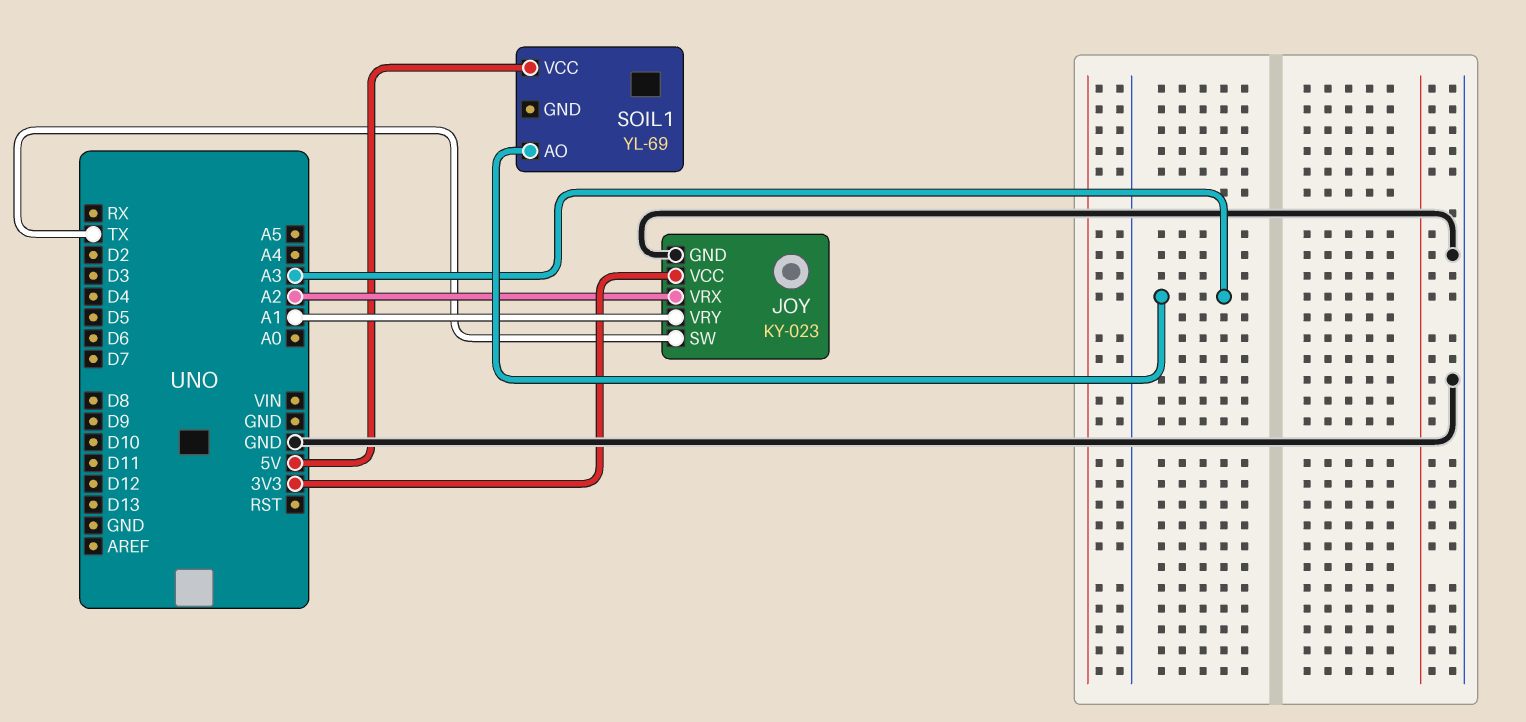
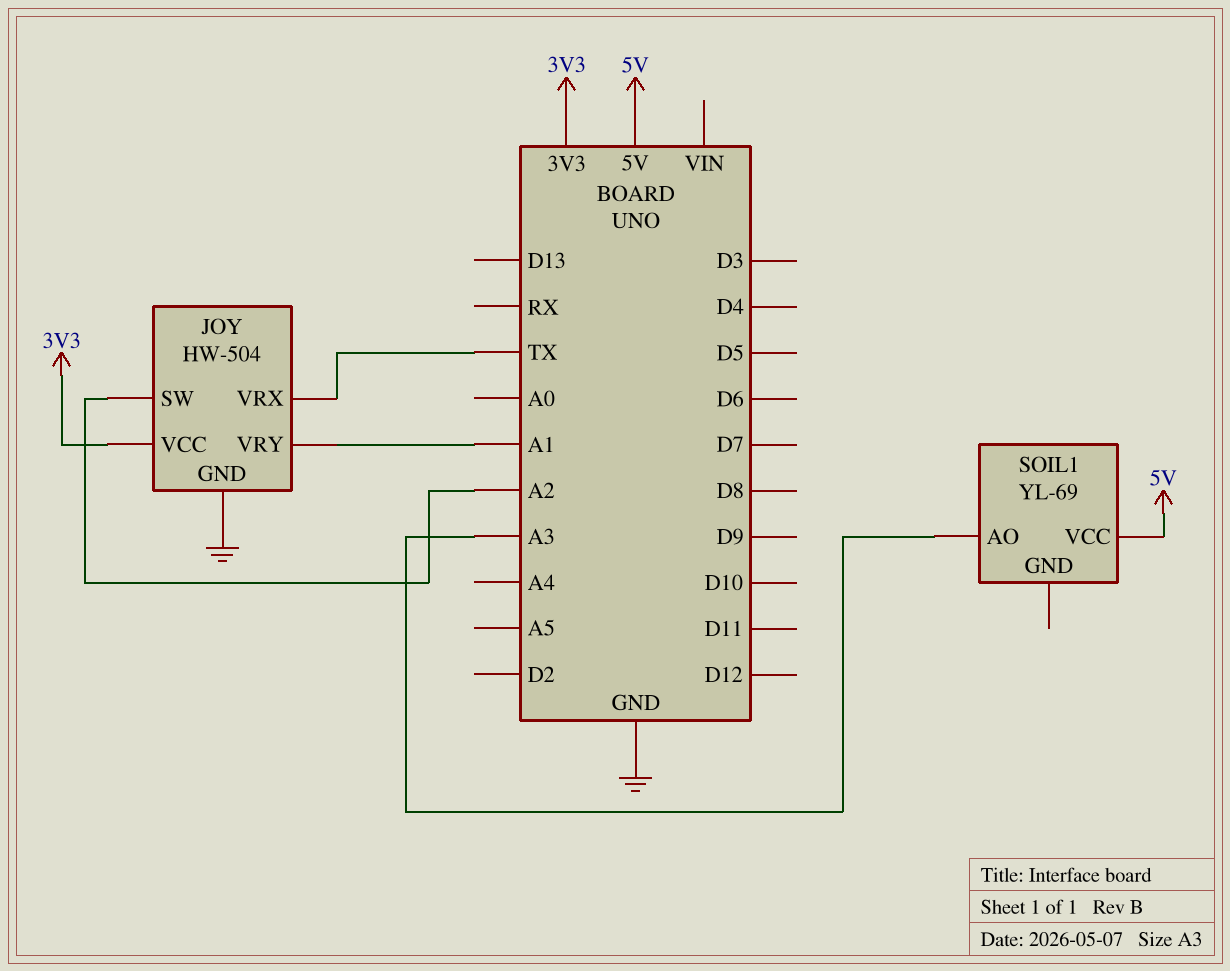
JOY: KY-023 -> HW-504
JOY pin SW: TX -> A2
JOY pin VRX: A2 -> TX

